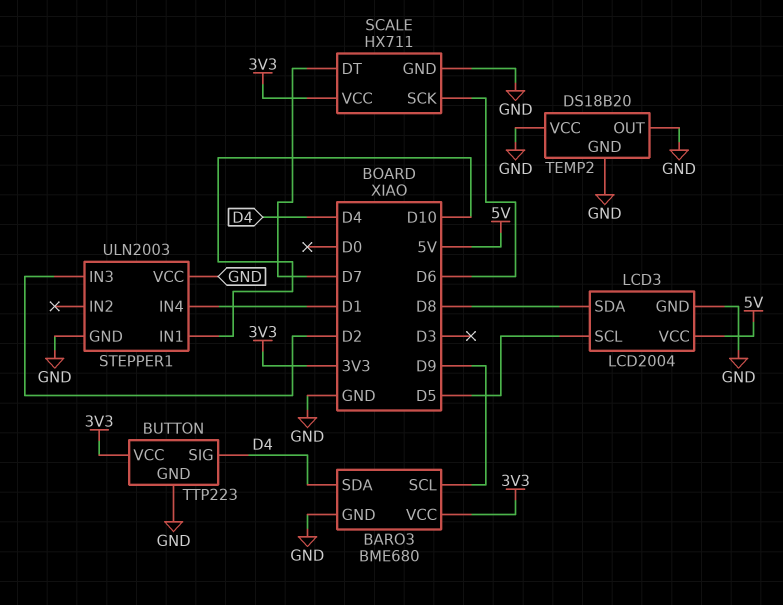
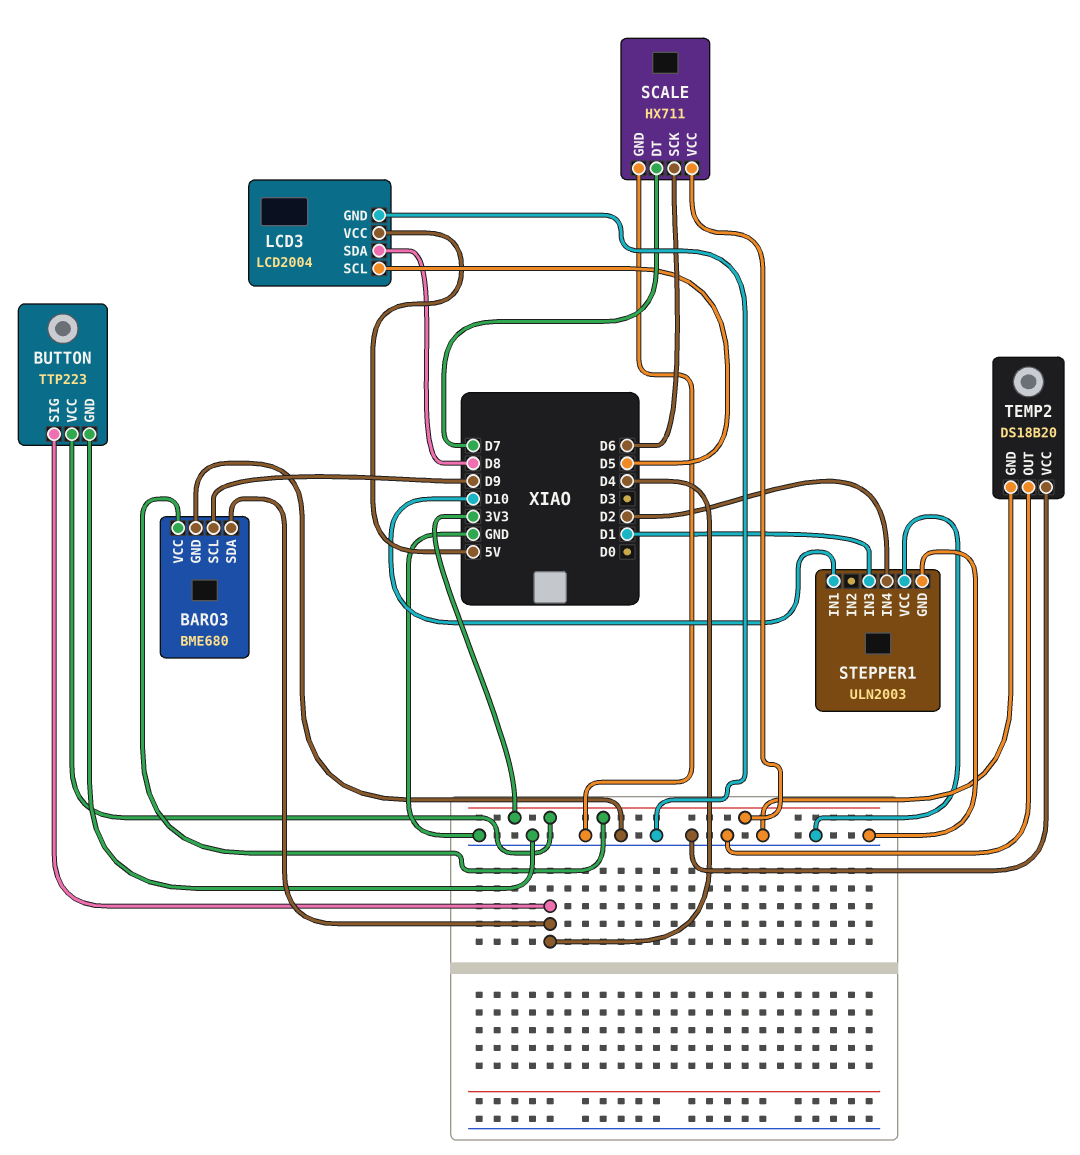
STEPPER1 pin IN3: D2 -> D1
STEPPER1 pin IN4: D1 -> D2

